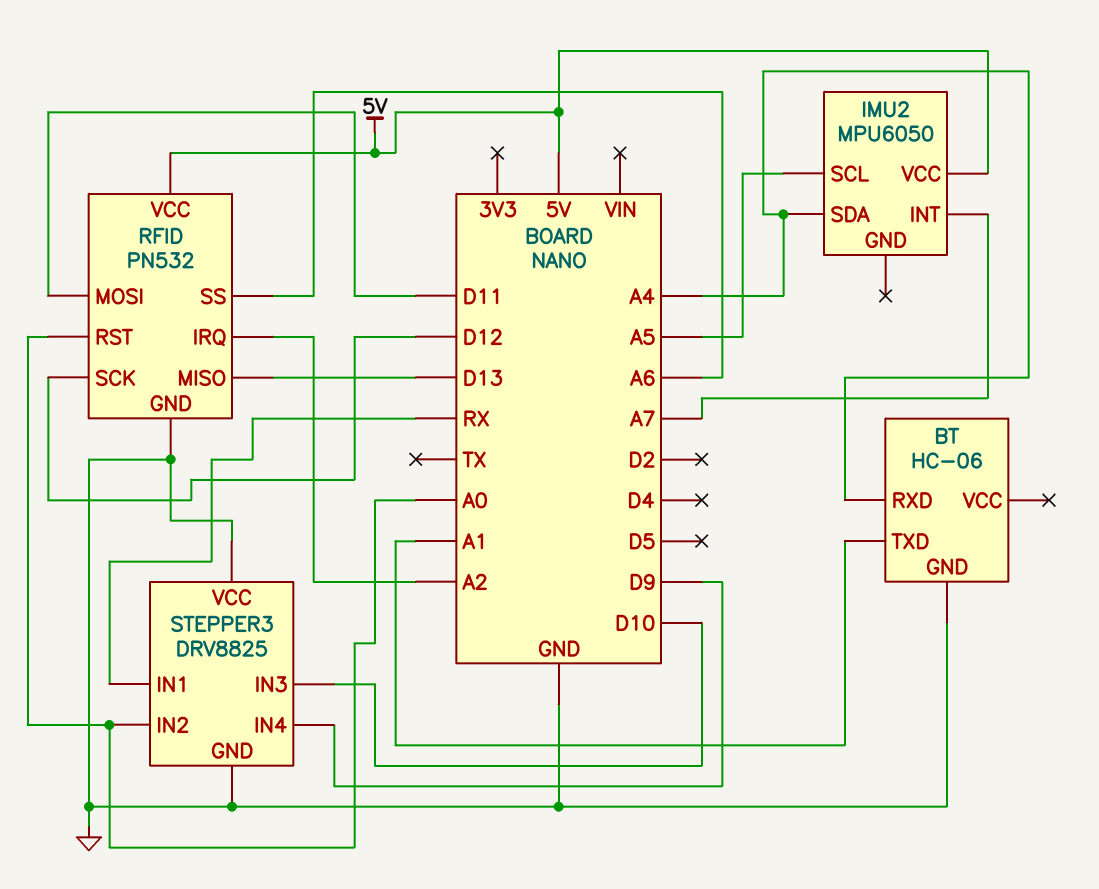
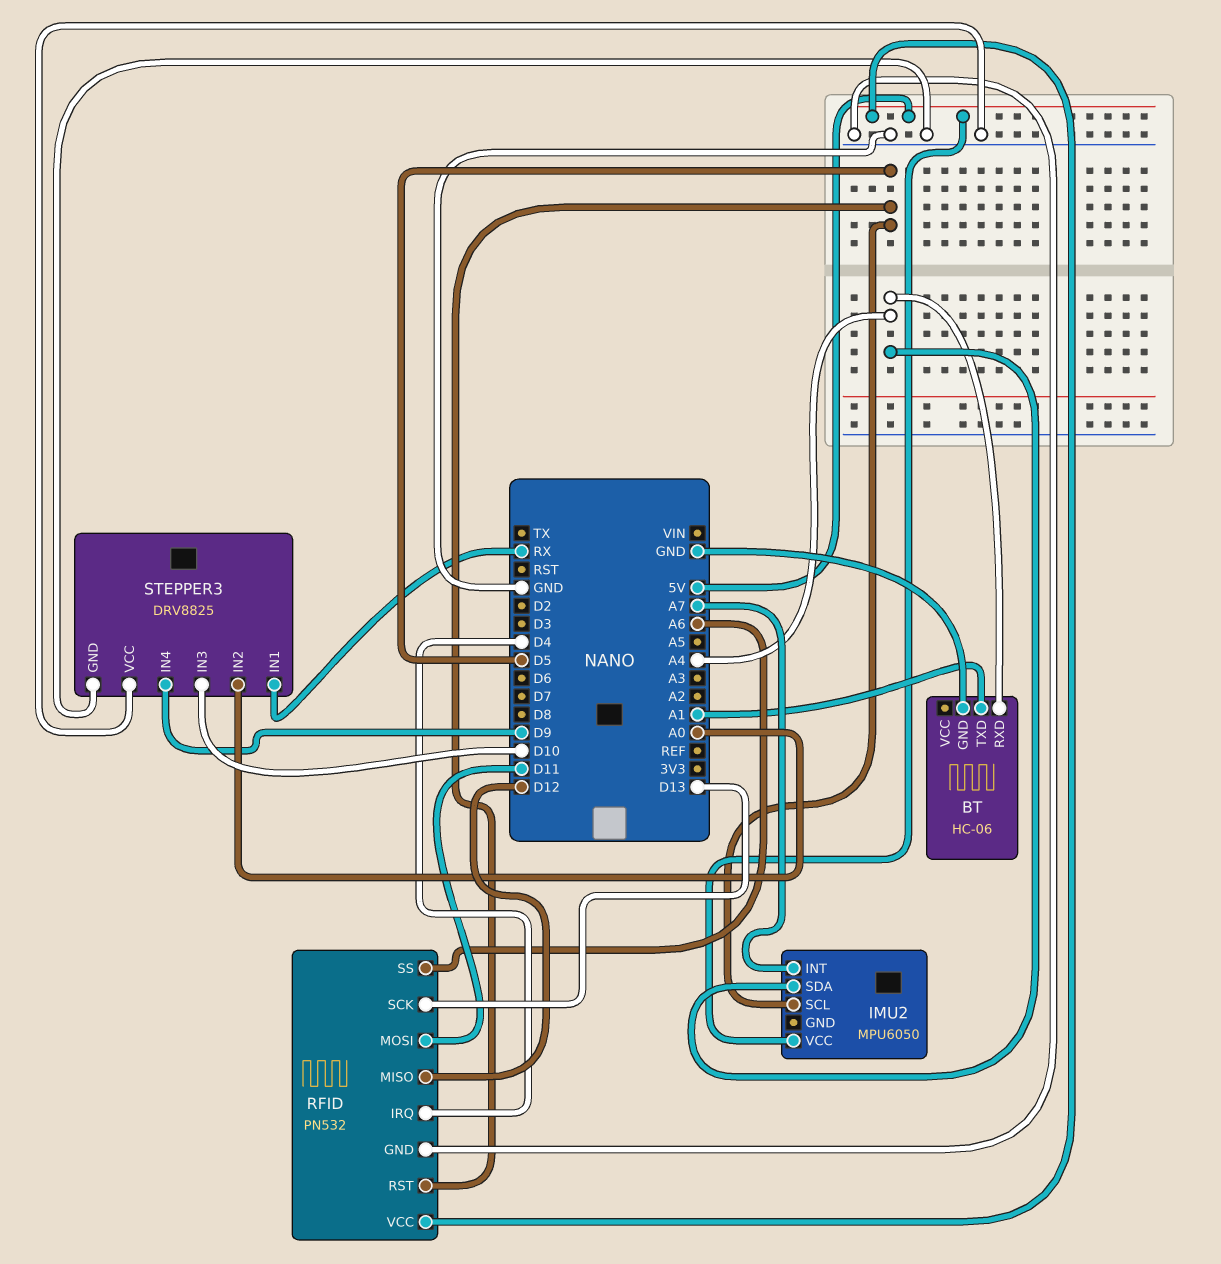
IMU2 pin SCL: A5 -> D5
RFID pin IRQ: A2 -> D4
RFID pin MISO: D13 -> D12
RFID pin RST: A0 -> D5
RFID pin SCK: D12 -> D13

